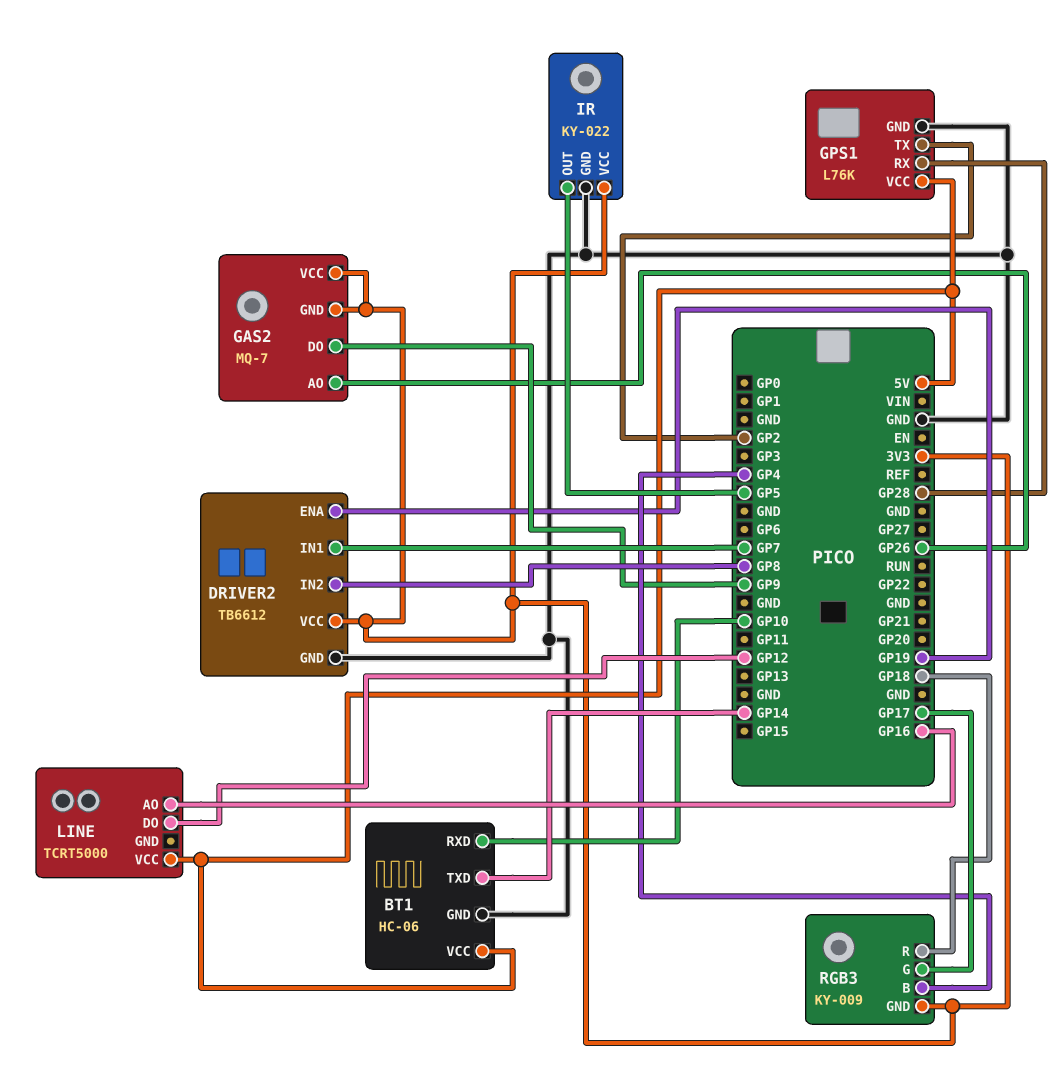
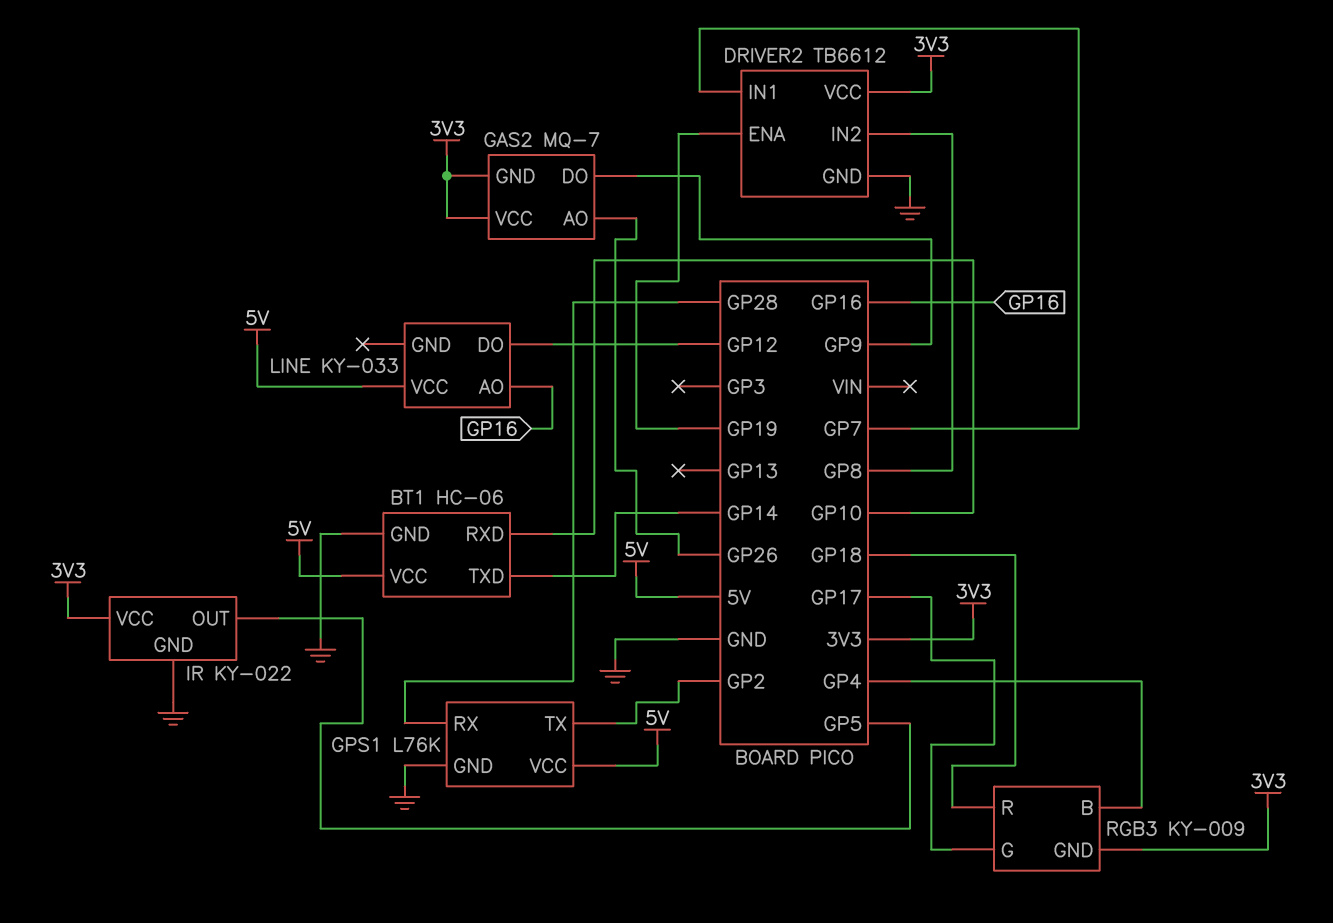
LINE: TCRT5000 -> KY-033

